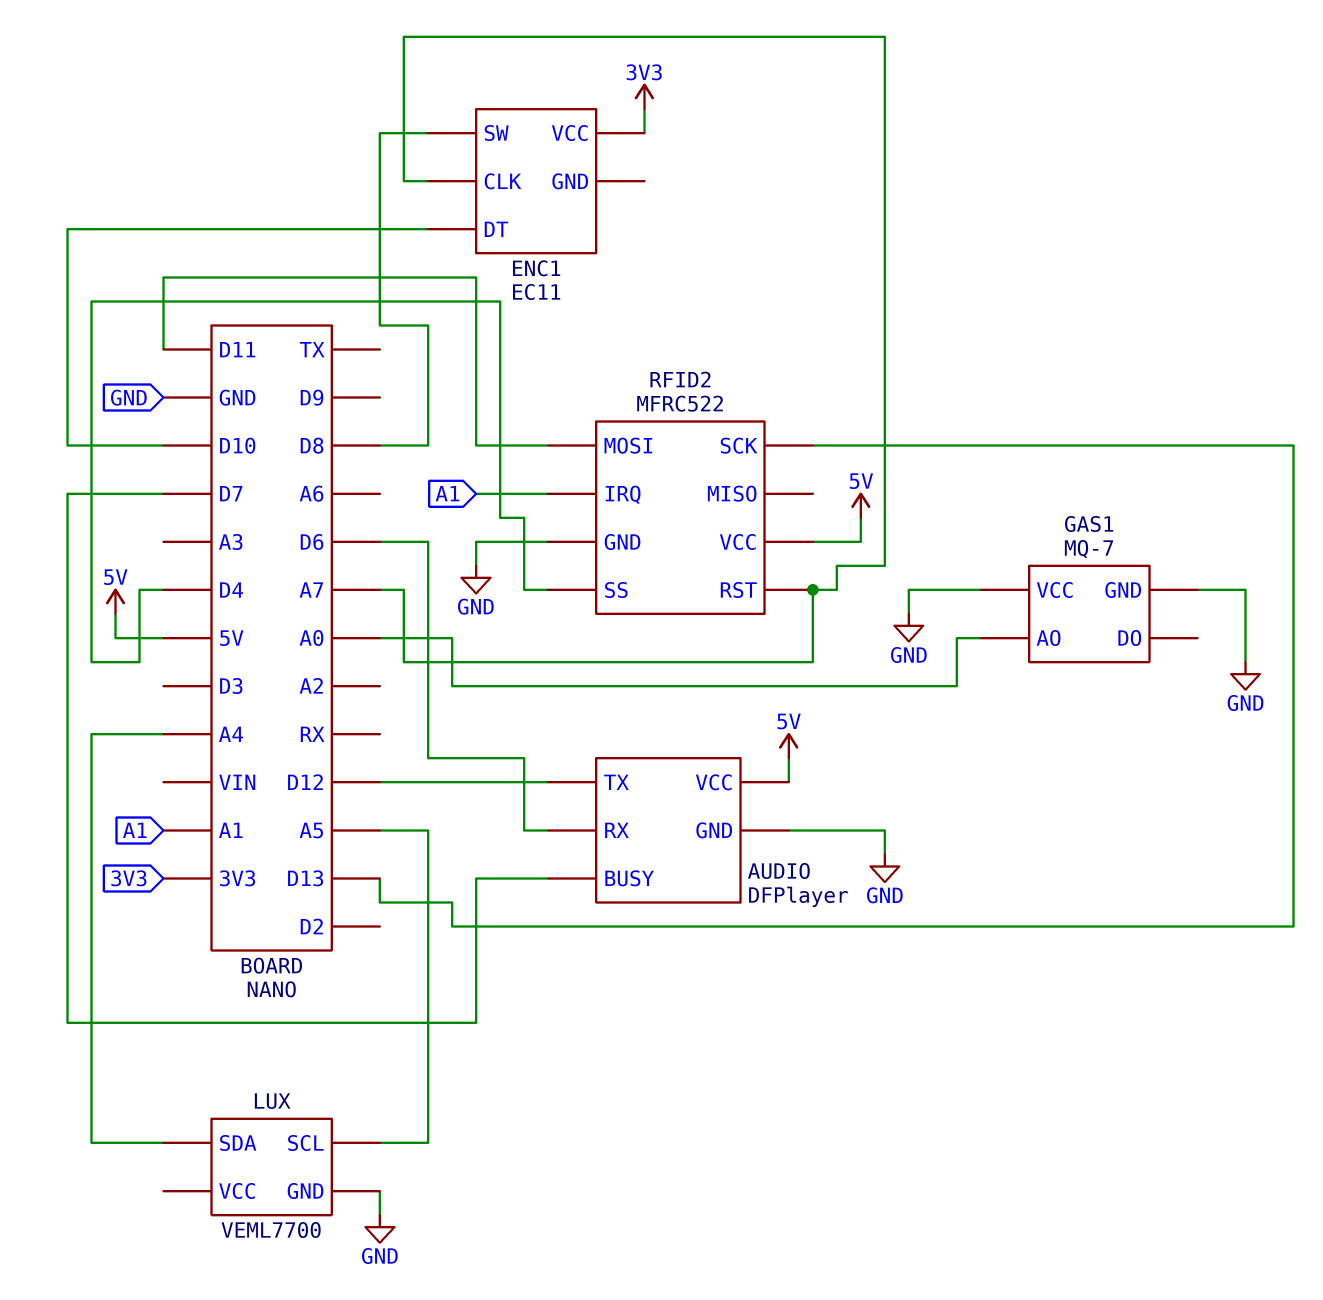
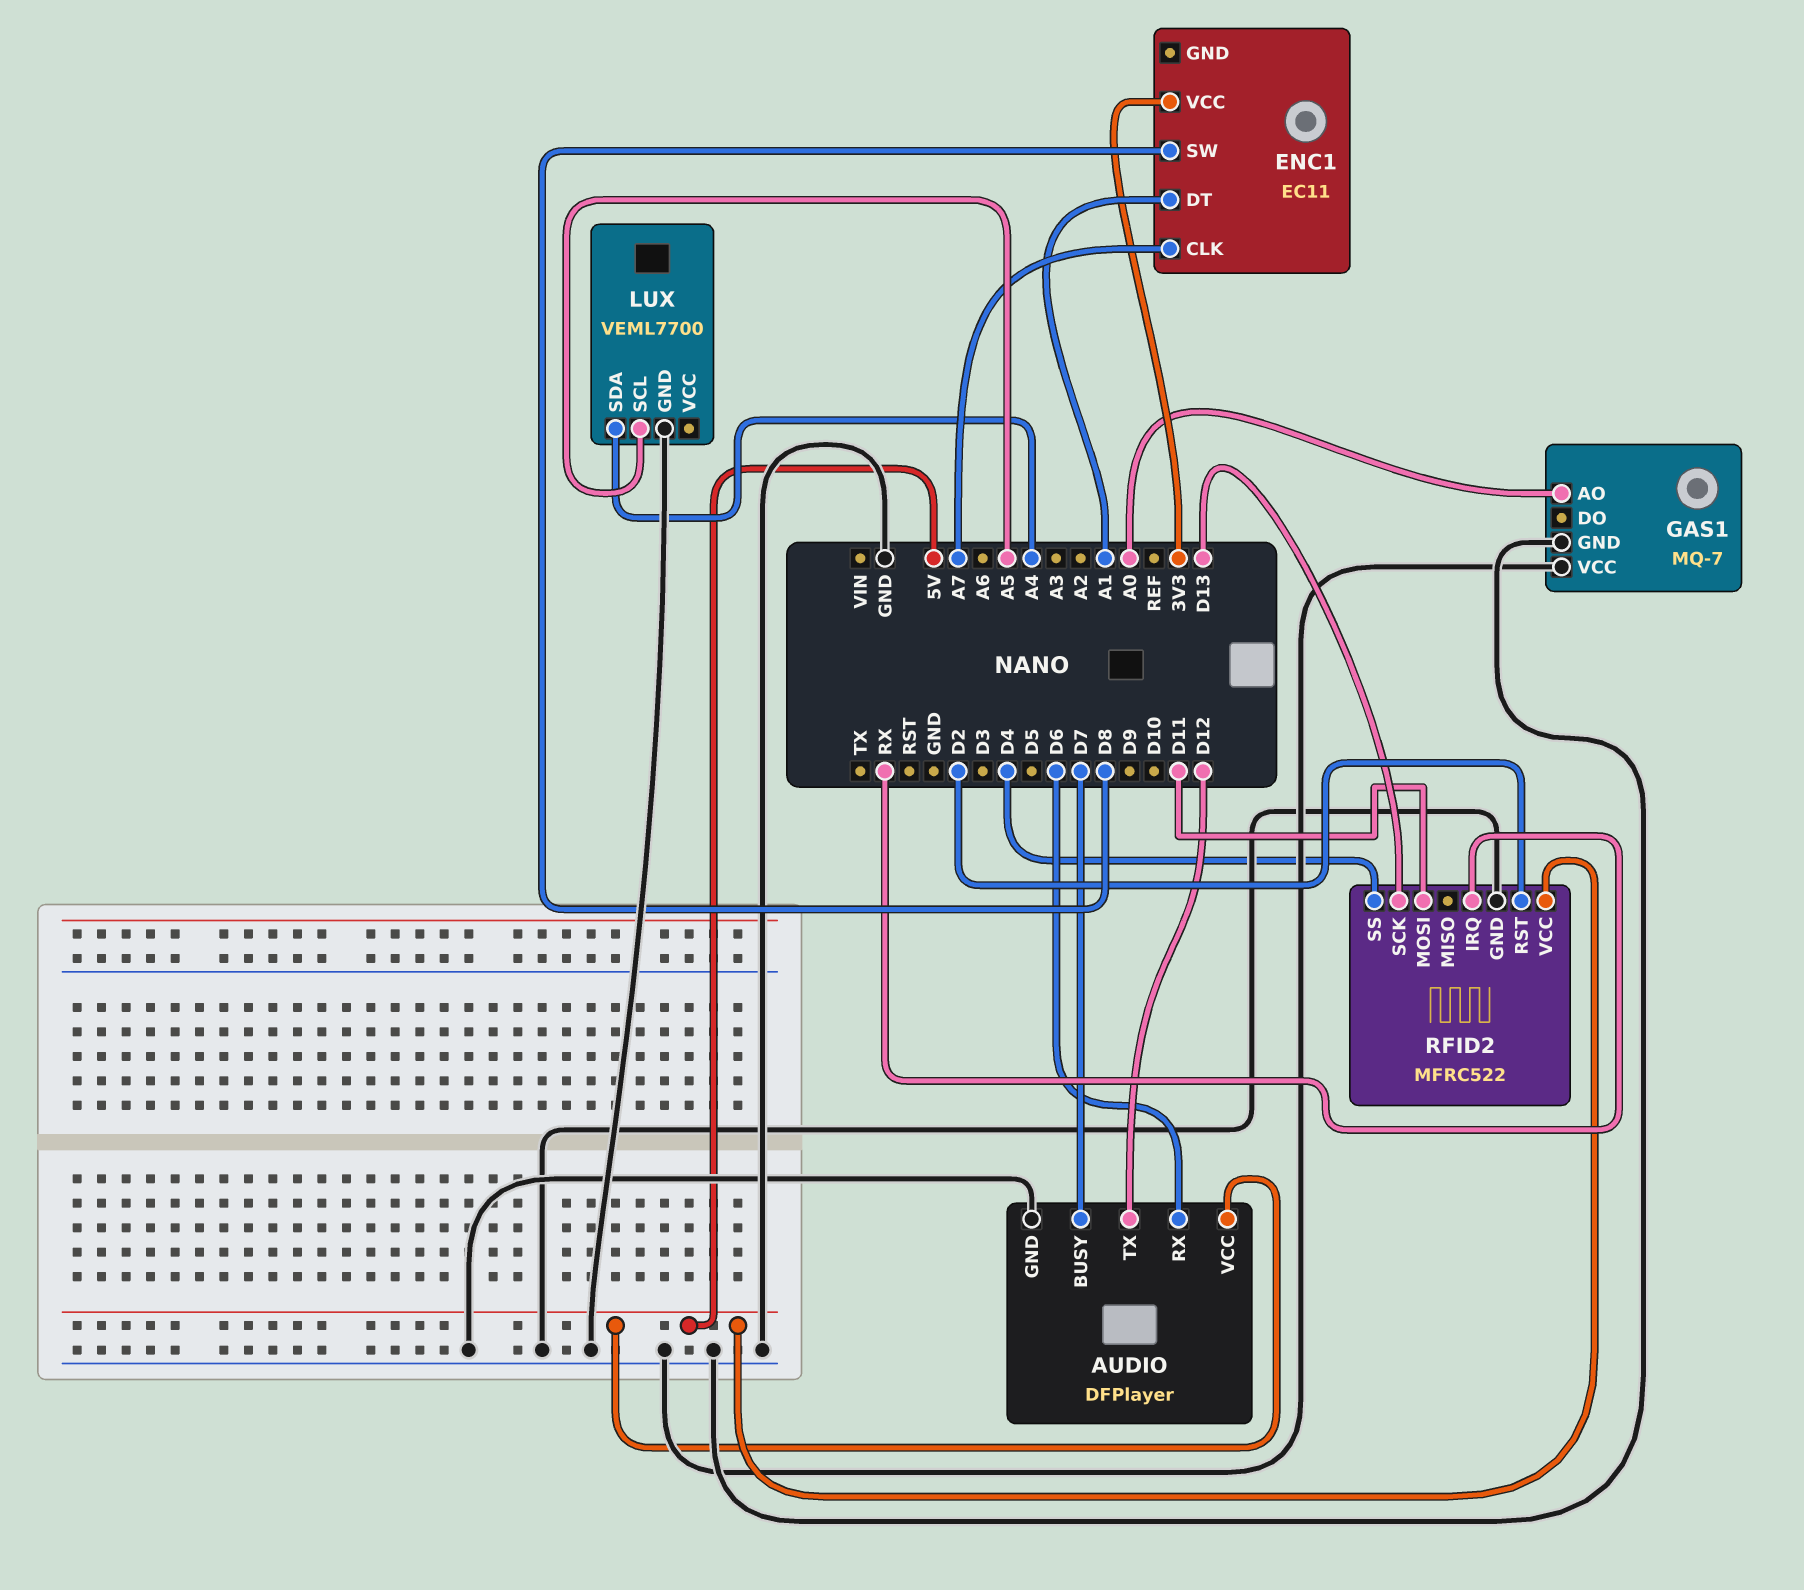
ENC1 pin DT: D10 -> A1
RFID2 pin IRQ: A1 -> RX
RFID2 pin RST: A7 -> D2

